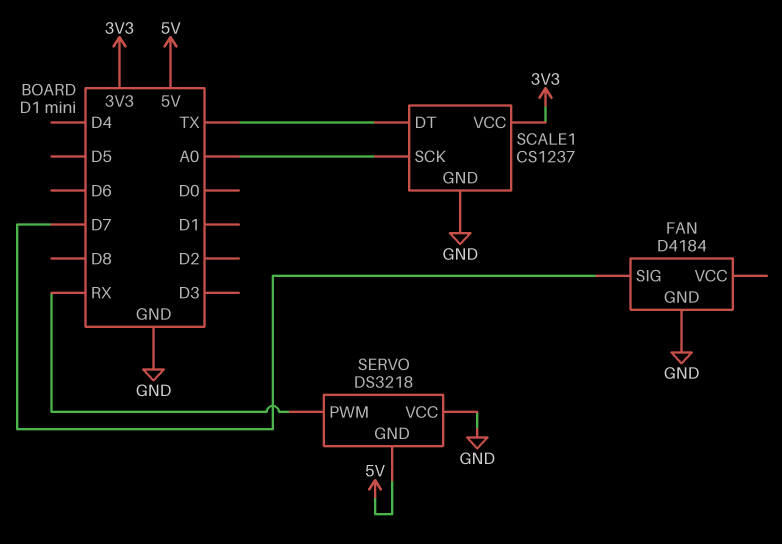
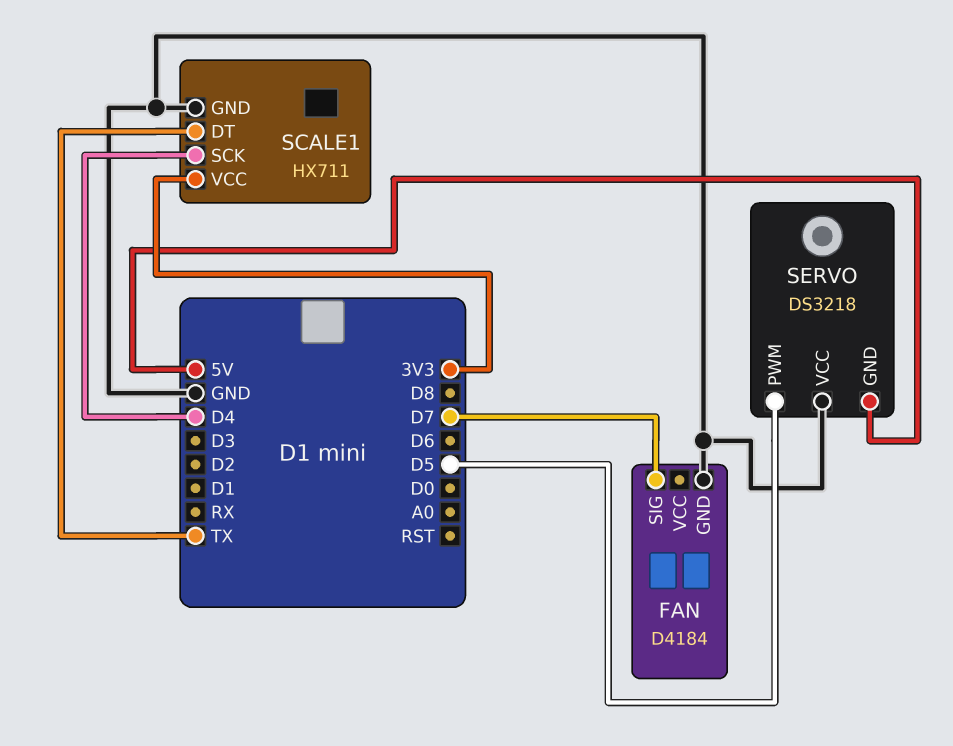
SCALE1: CS1237 -> HX711
SCALE1 pin SCK: A0 -> D4
SERVO pin PWM: RX -> D5

